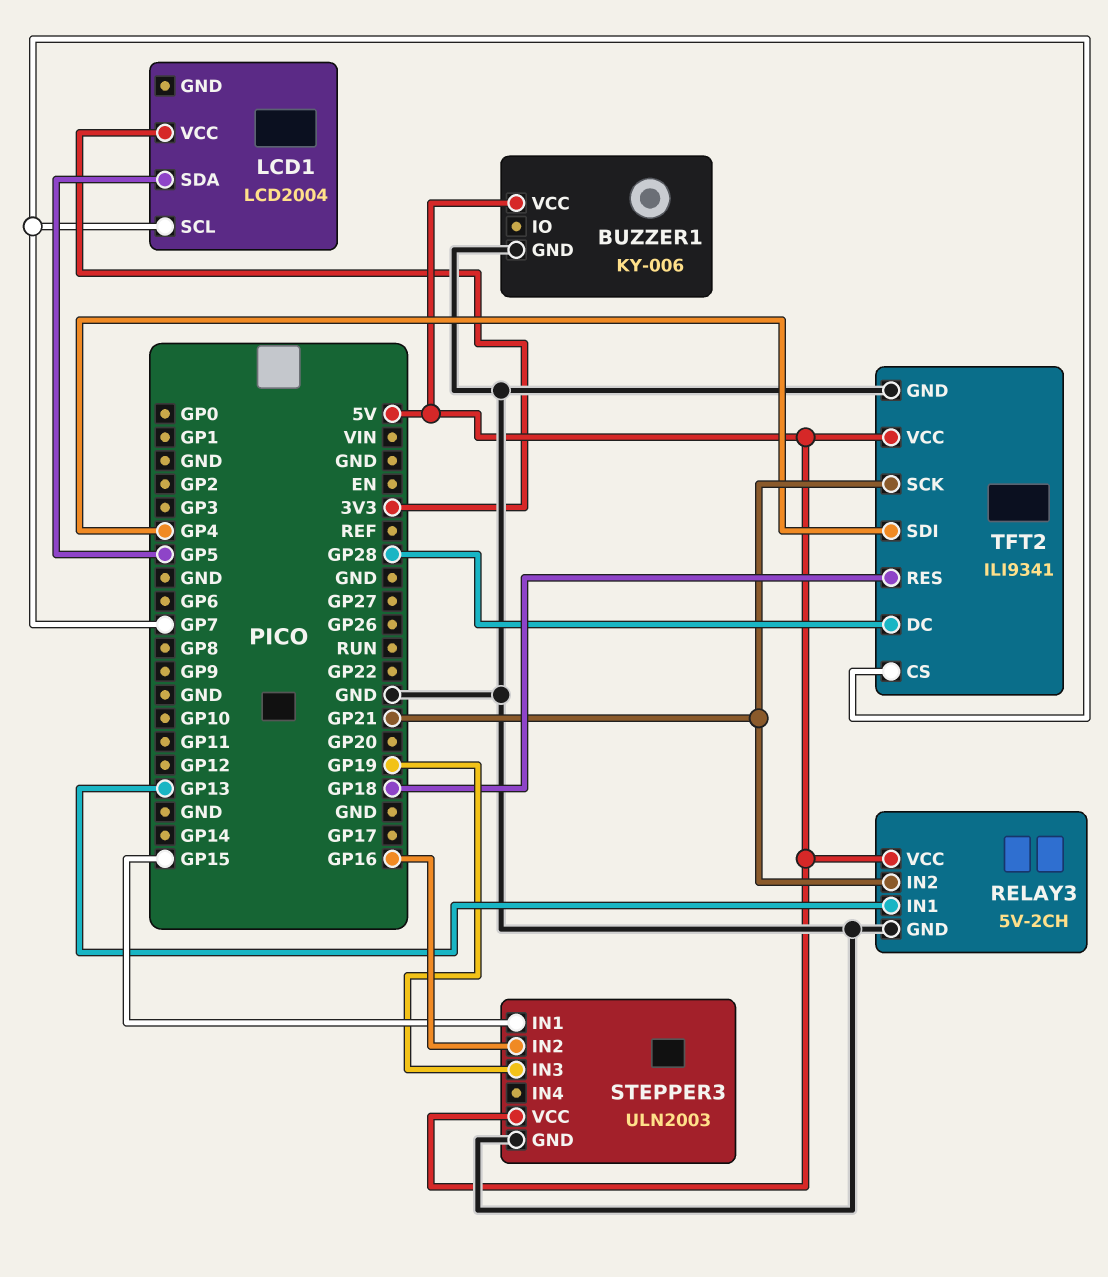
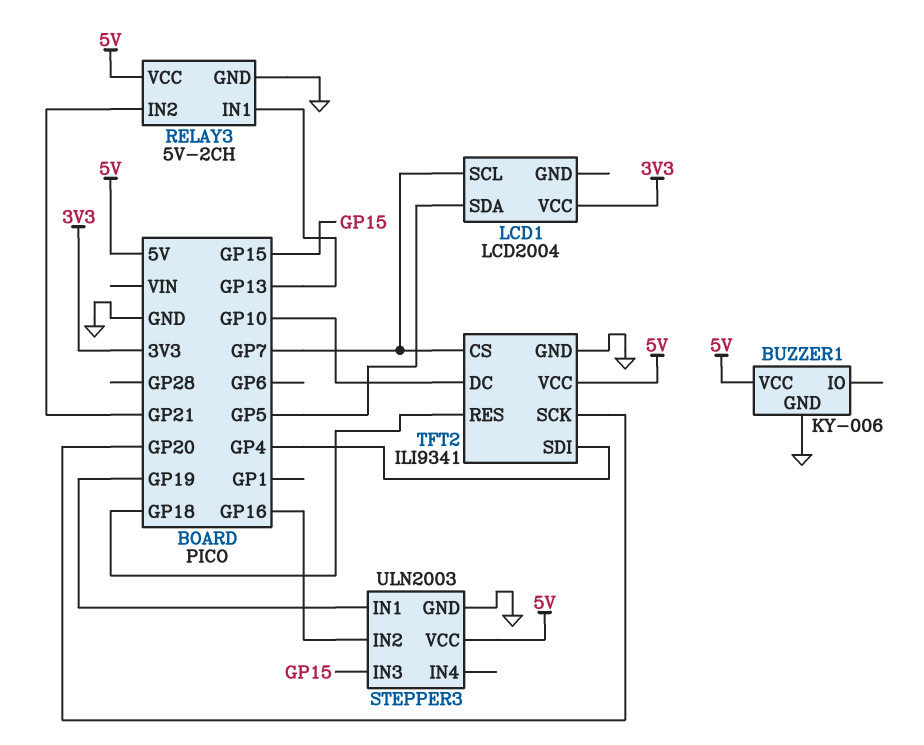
STEPPER3 pin IN1: GP15 -> GP19
STEPPER3 pin IN3: GP19 -> GP15
TFT2 pin DC: GP28 -> GP10
TFT2 pin SCK: GP21 -> GP20

